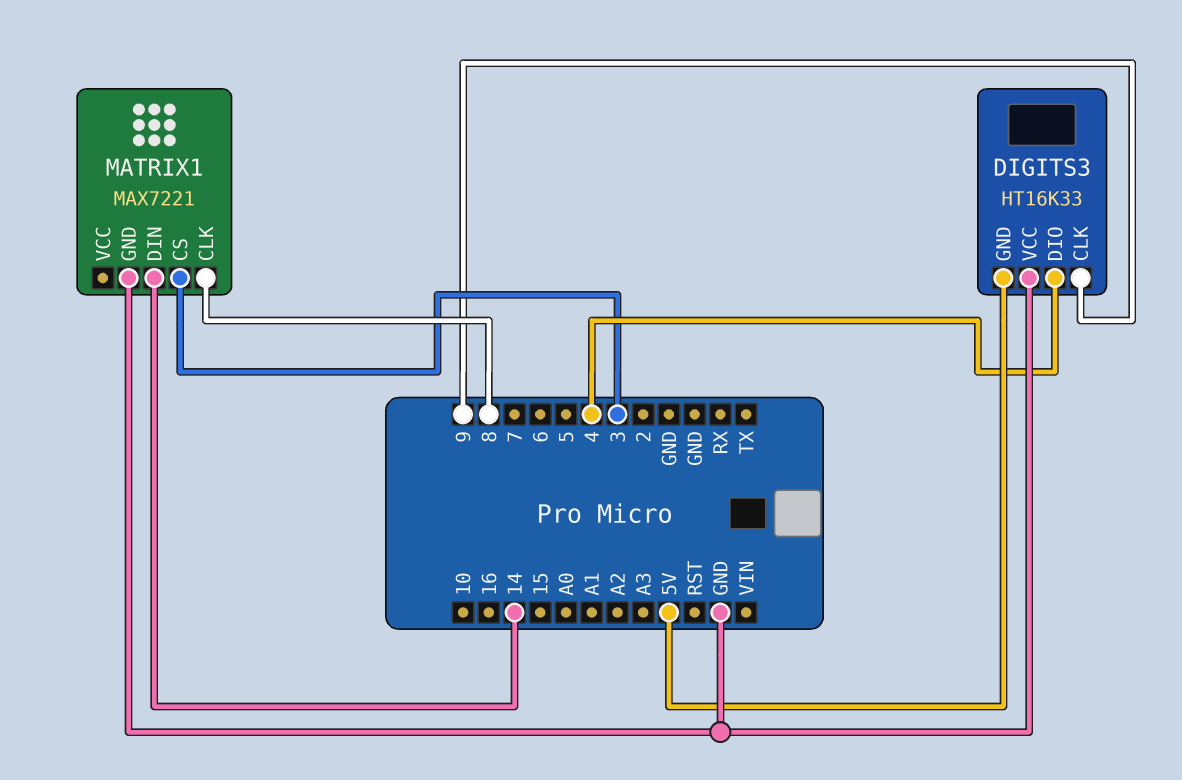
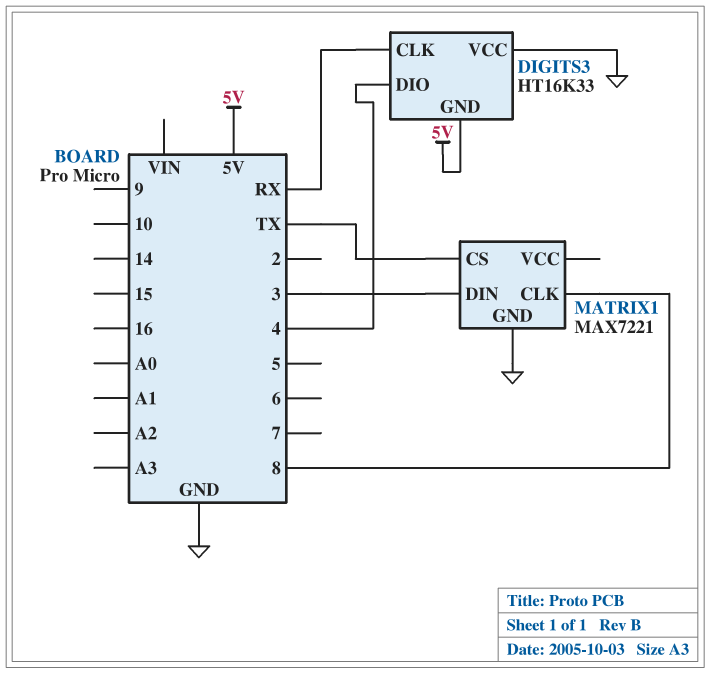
DIGITS3 pin CLK: 9 -> RX
MATRIX1 pin CS: 3 -> TX
MATRIX1 pin DIN: 14 -> 3

